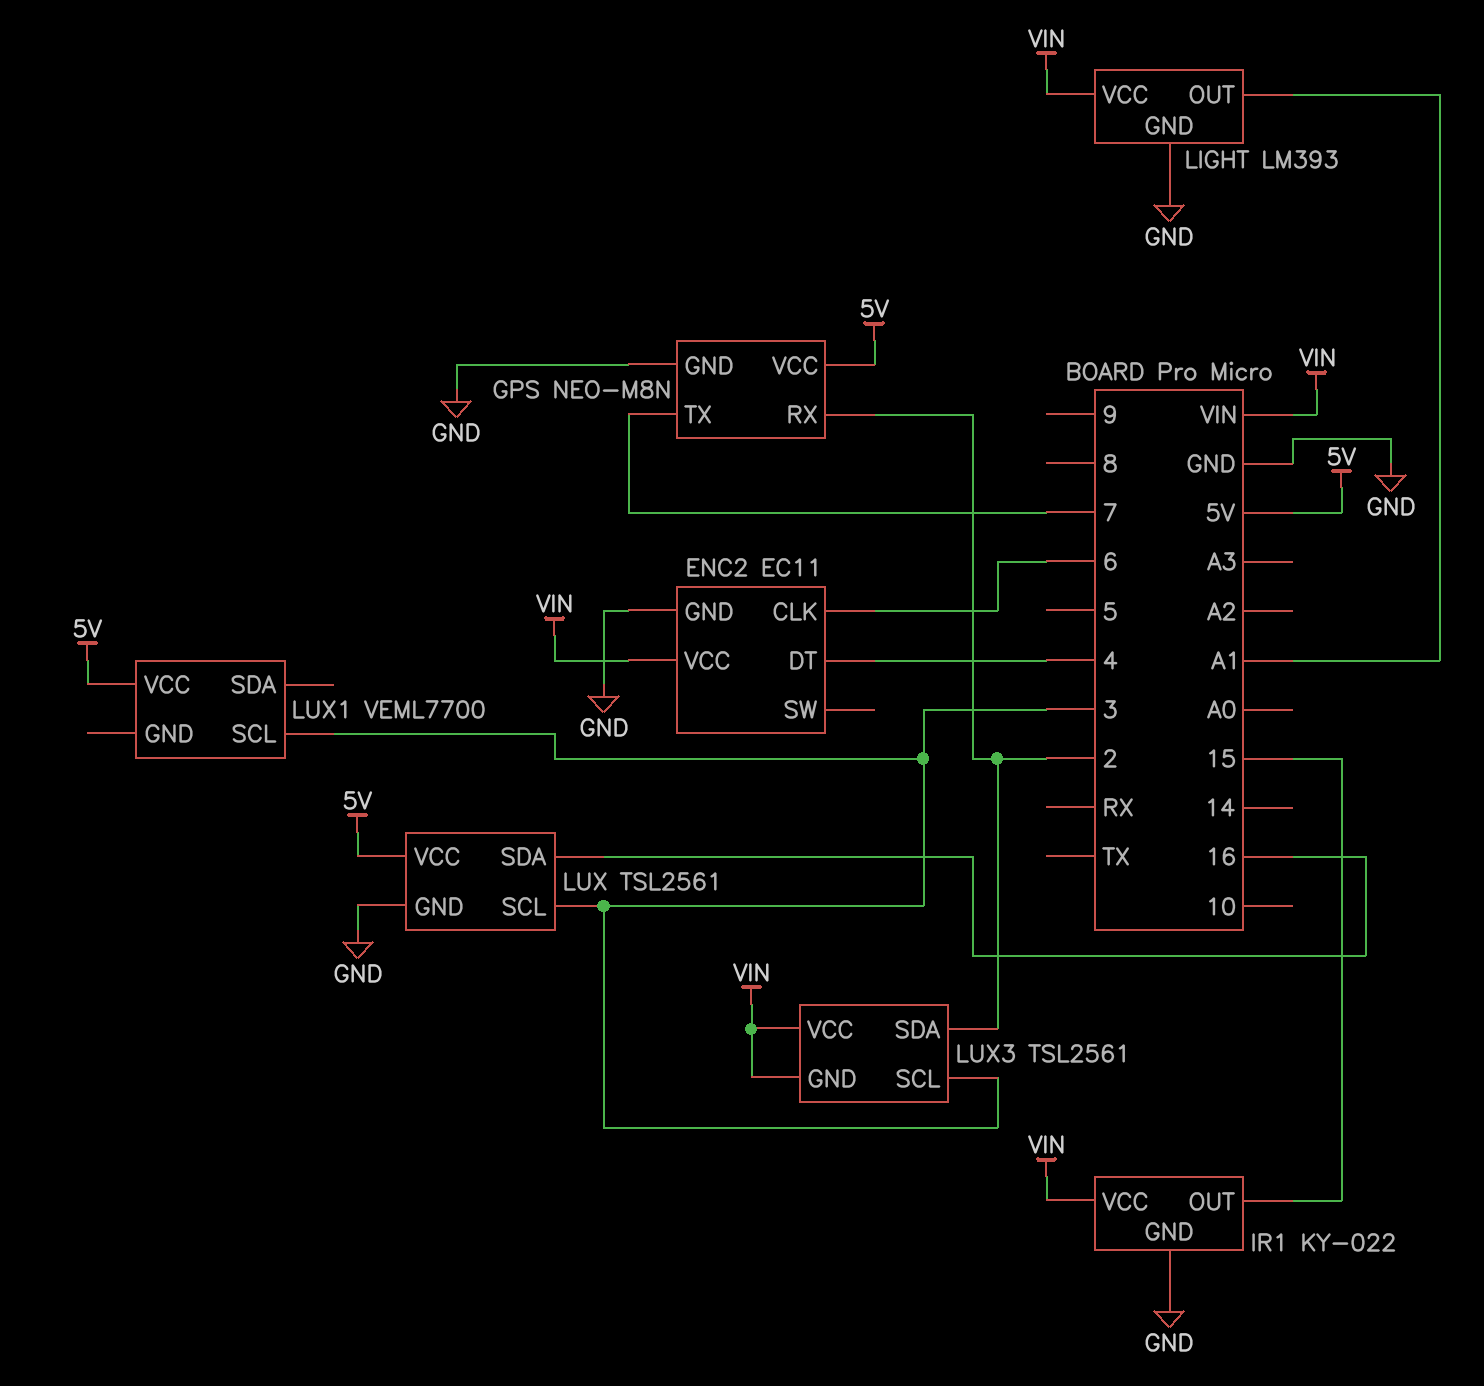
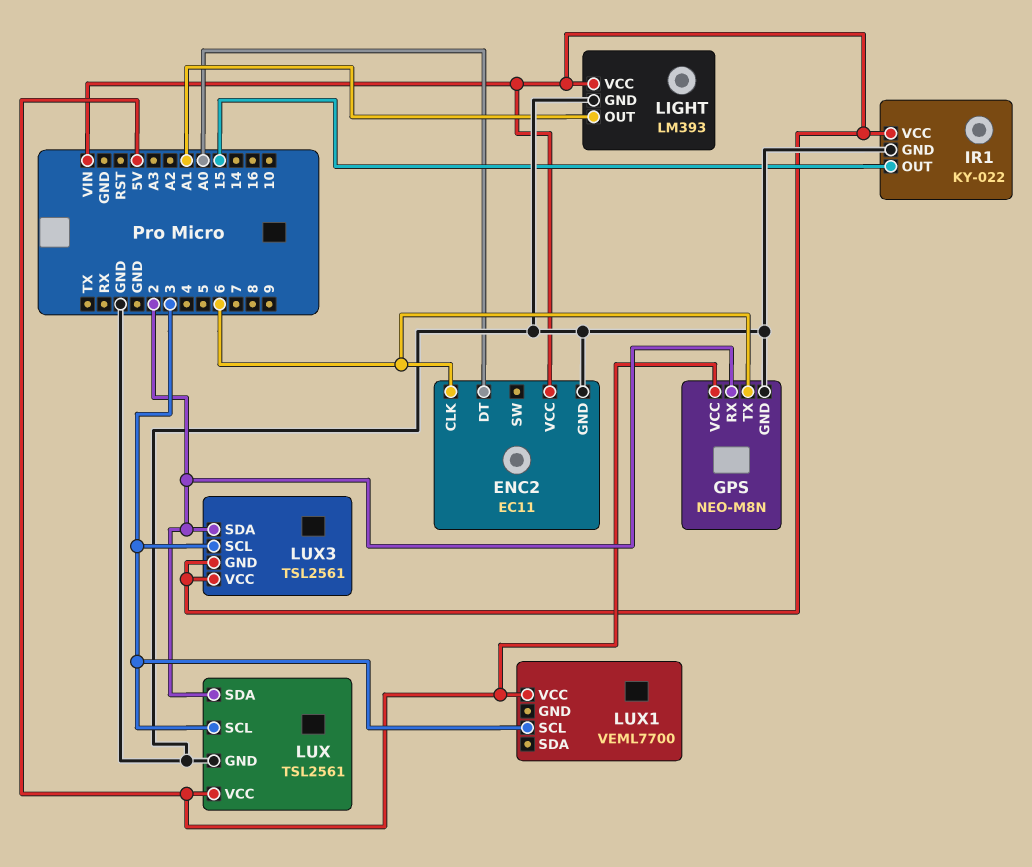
ENC2 pin DT: 4 -> A0
GPS pin TX: 7 -> 6
LUX pin SDA: 16 -> 2

